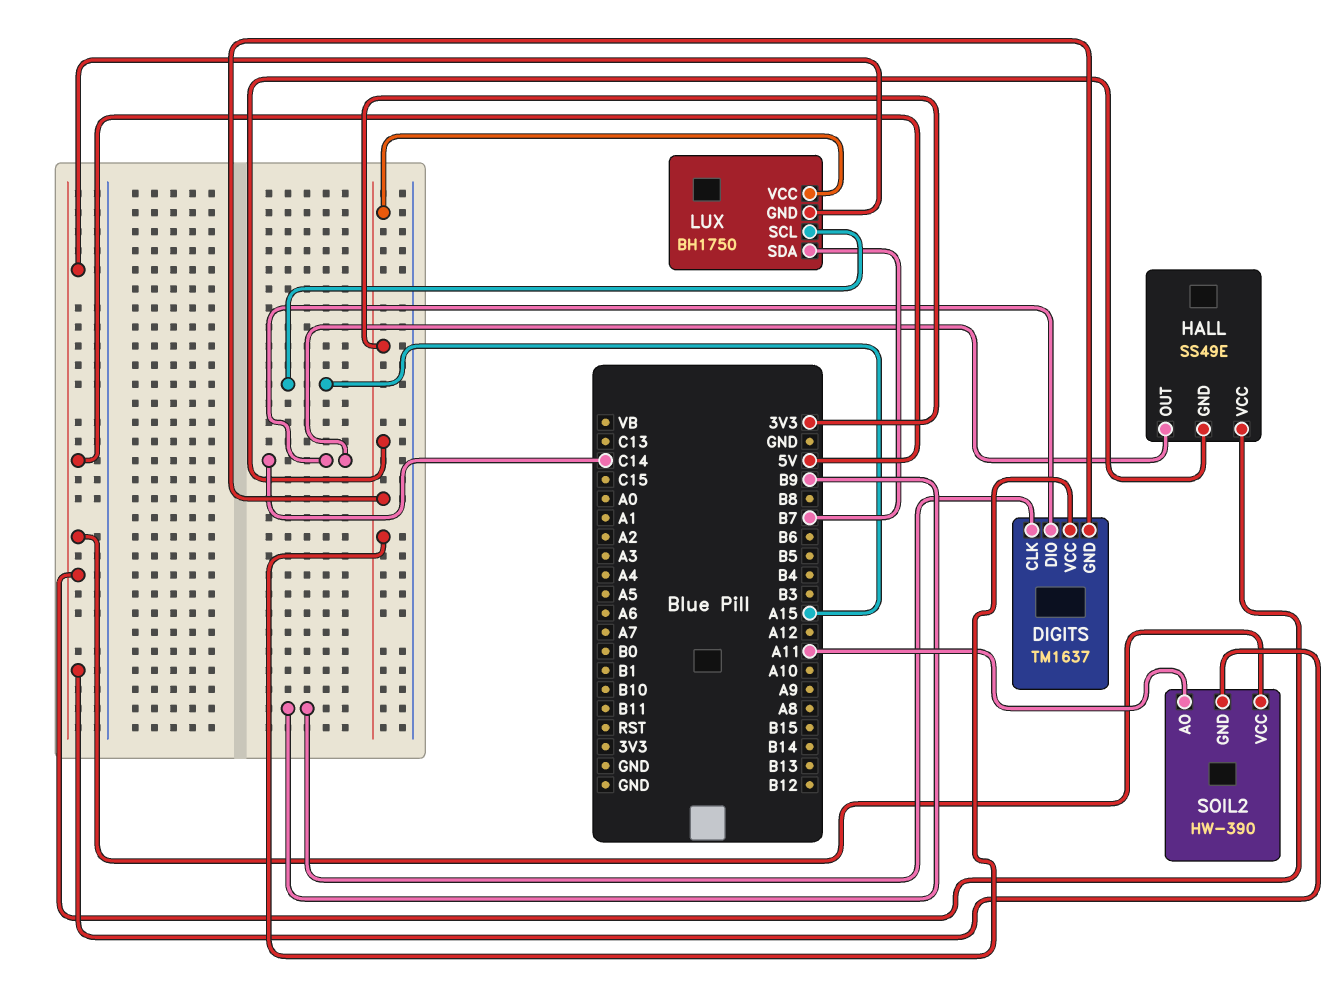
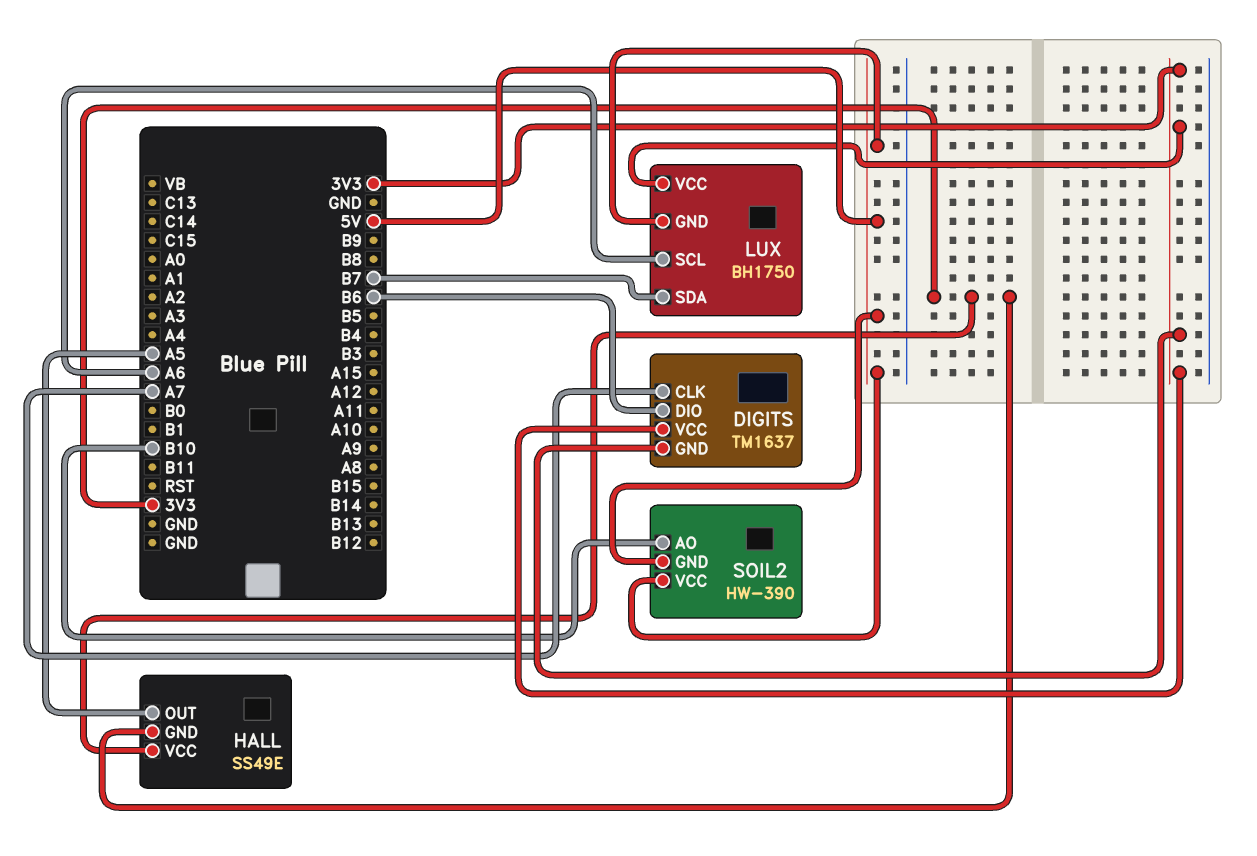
DIGITS pin CLK: B9 -> A7
DIGITS pin DIO: C14 -> B6
HALL pin OUT: C14 -> A5
HALL pin VCC: 5V -> 3V3
LUX pin SCL: A15 -> A6
SOIL2 pin AO: A11 -> B10

